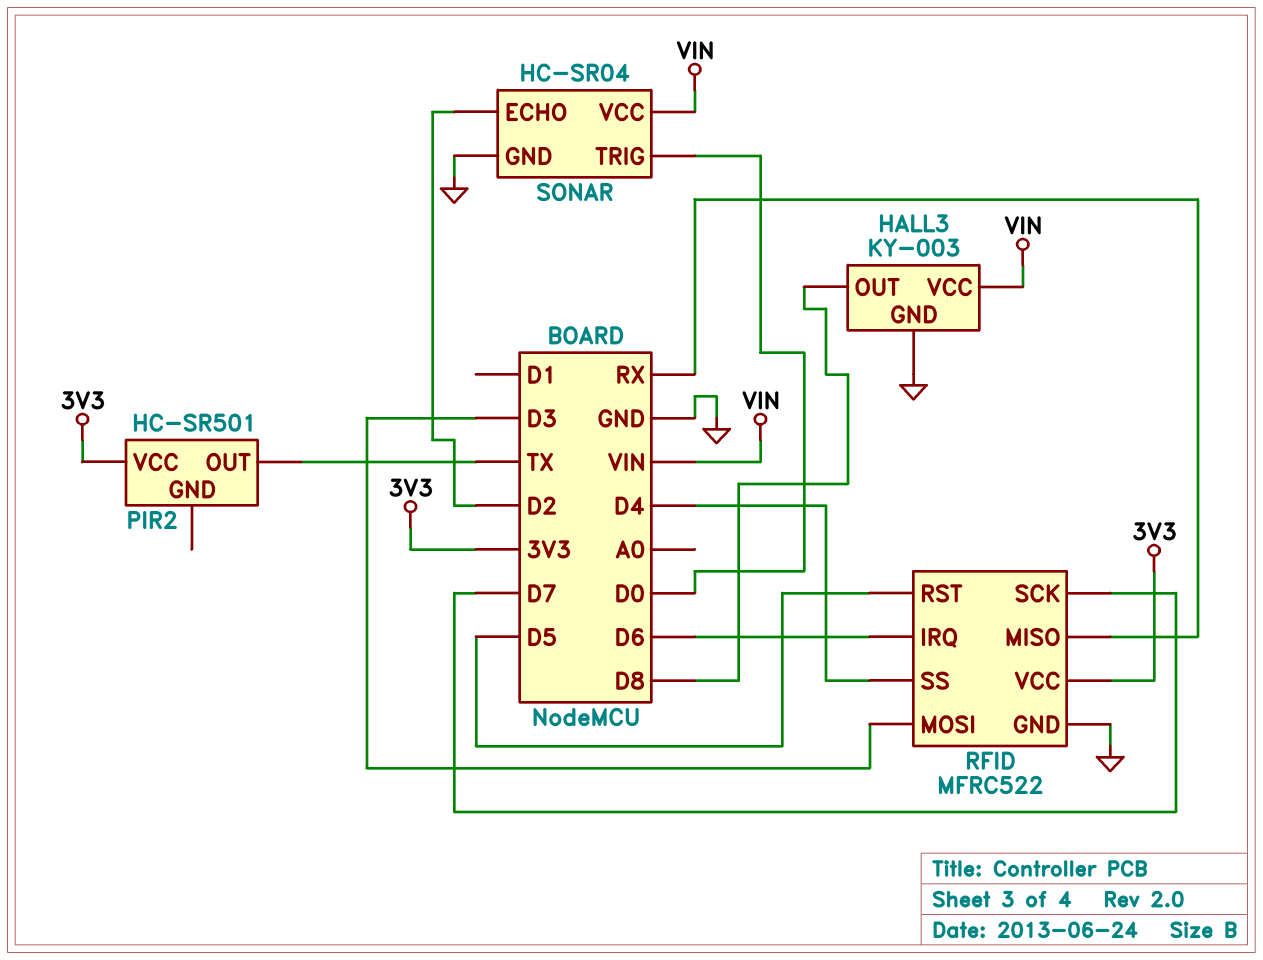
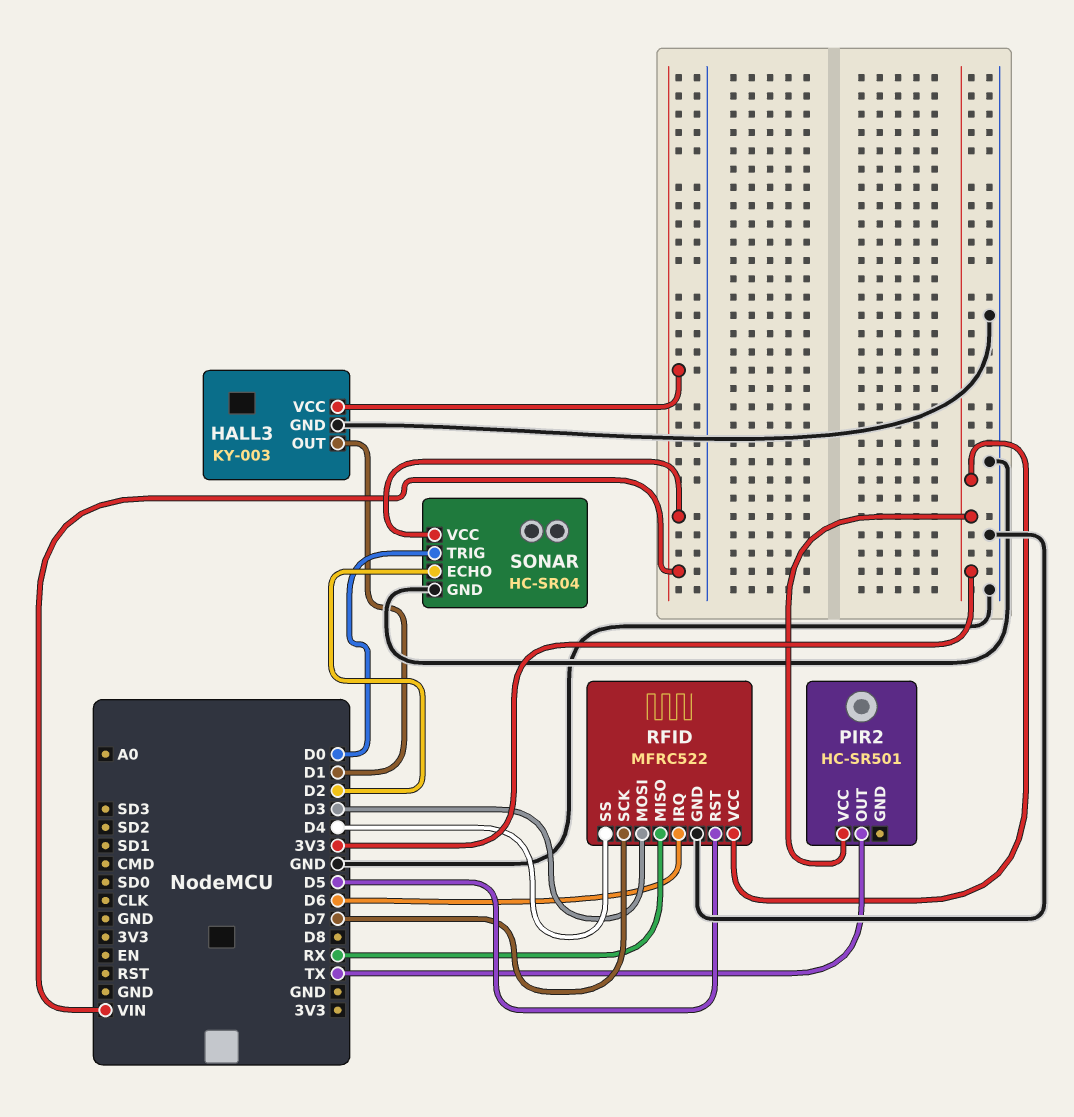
HALL3 pin OUT: D8 -> D1

